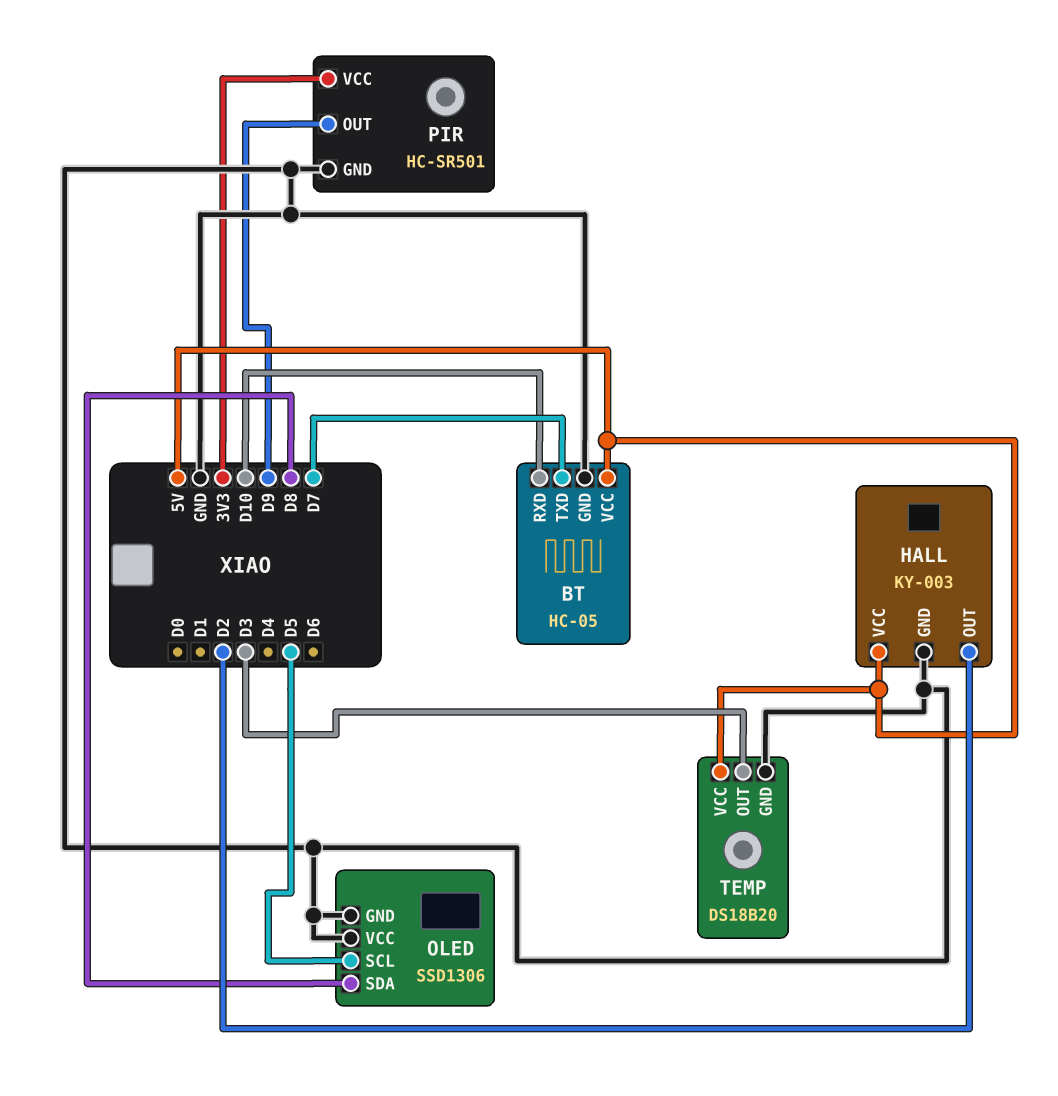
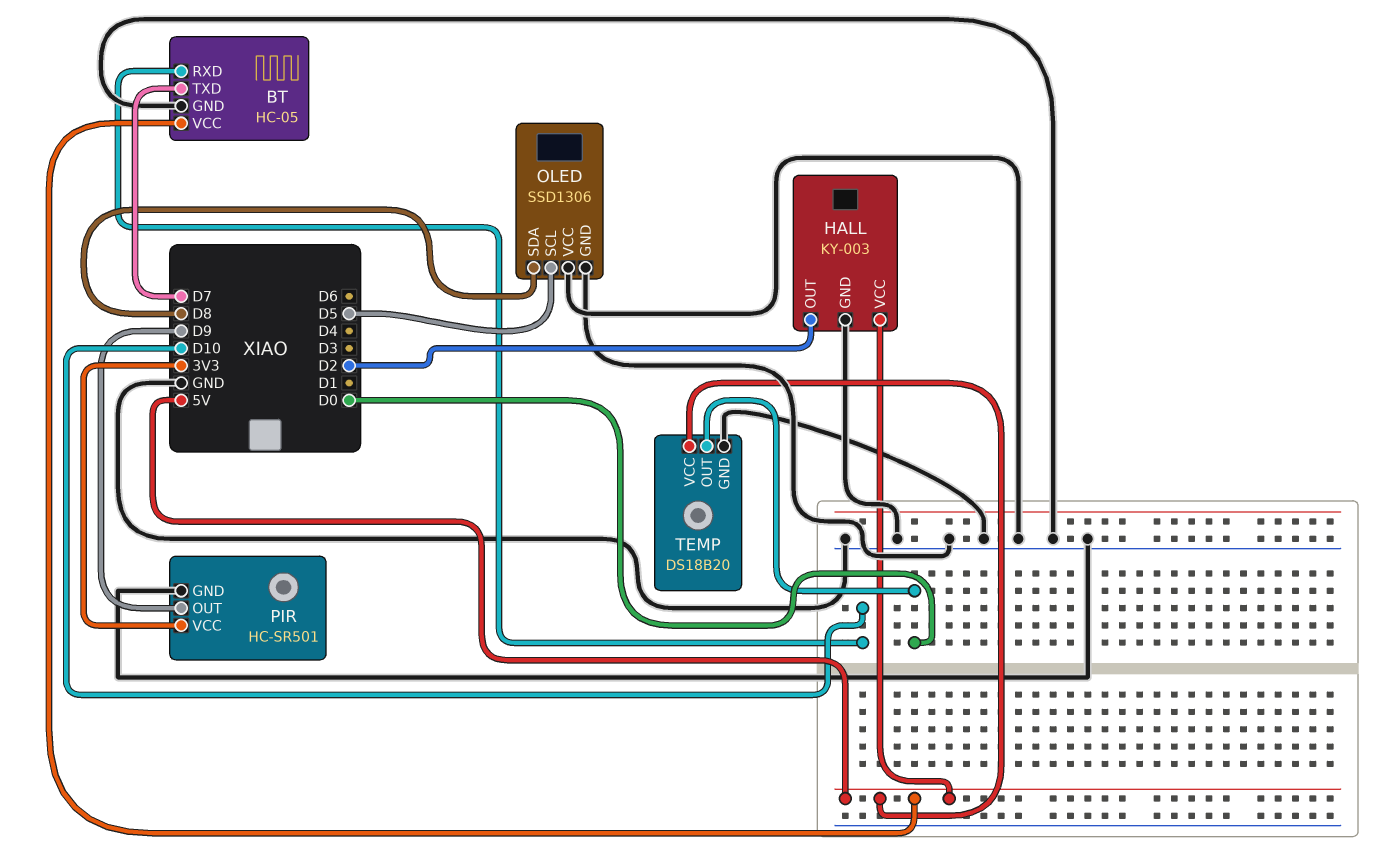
TEMP pin OUT: D3 -> D0

